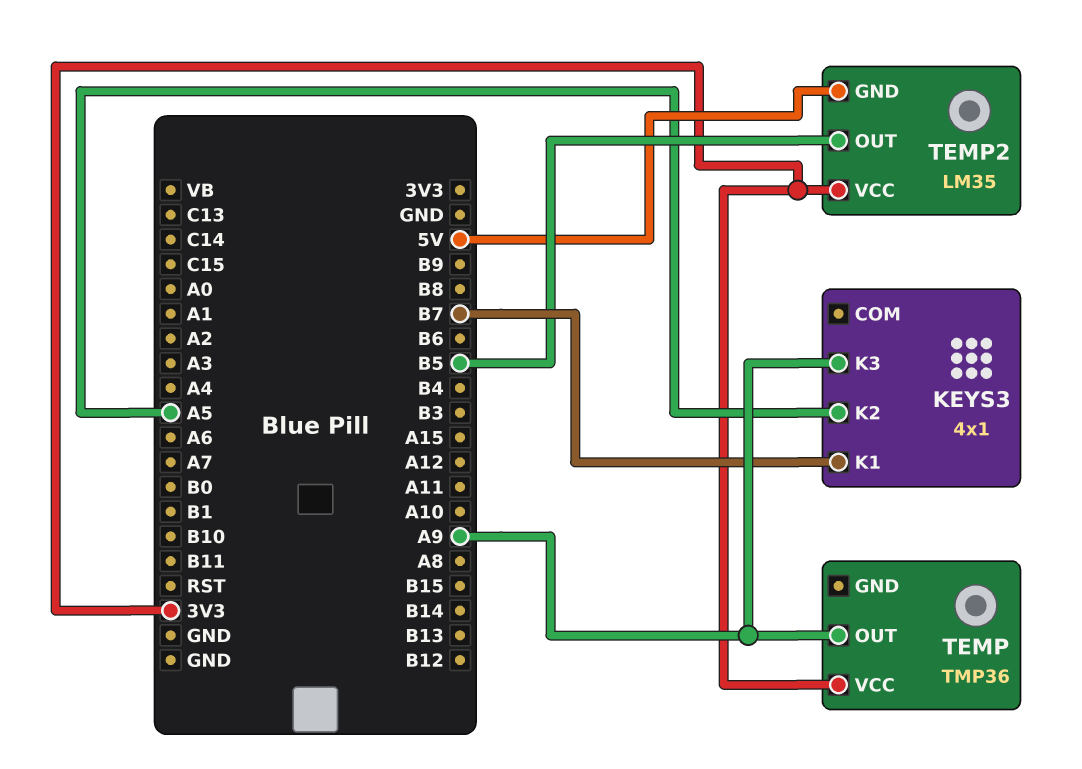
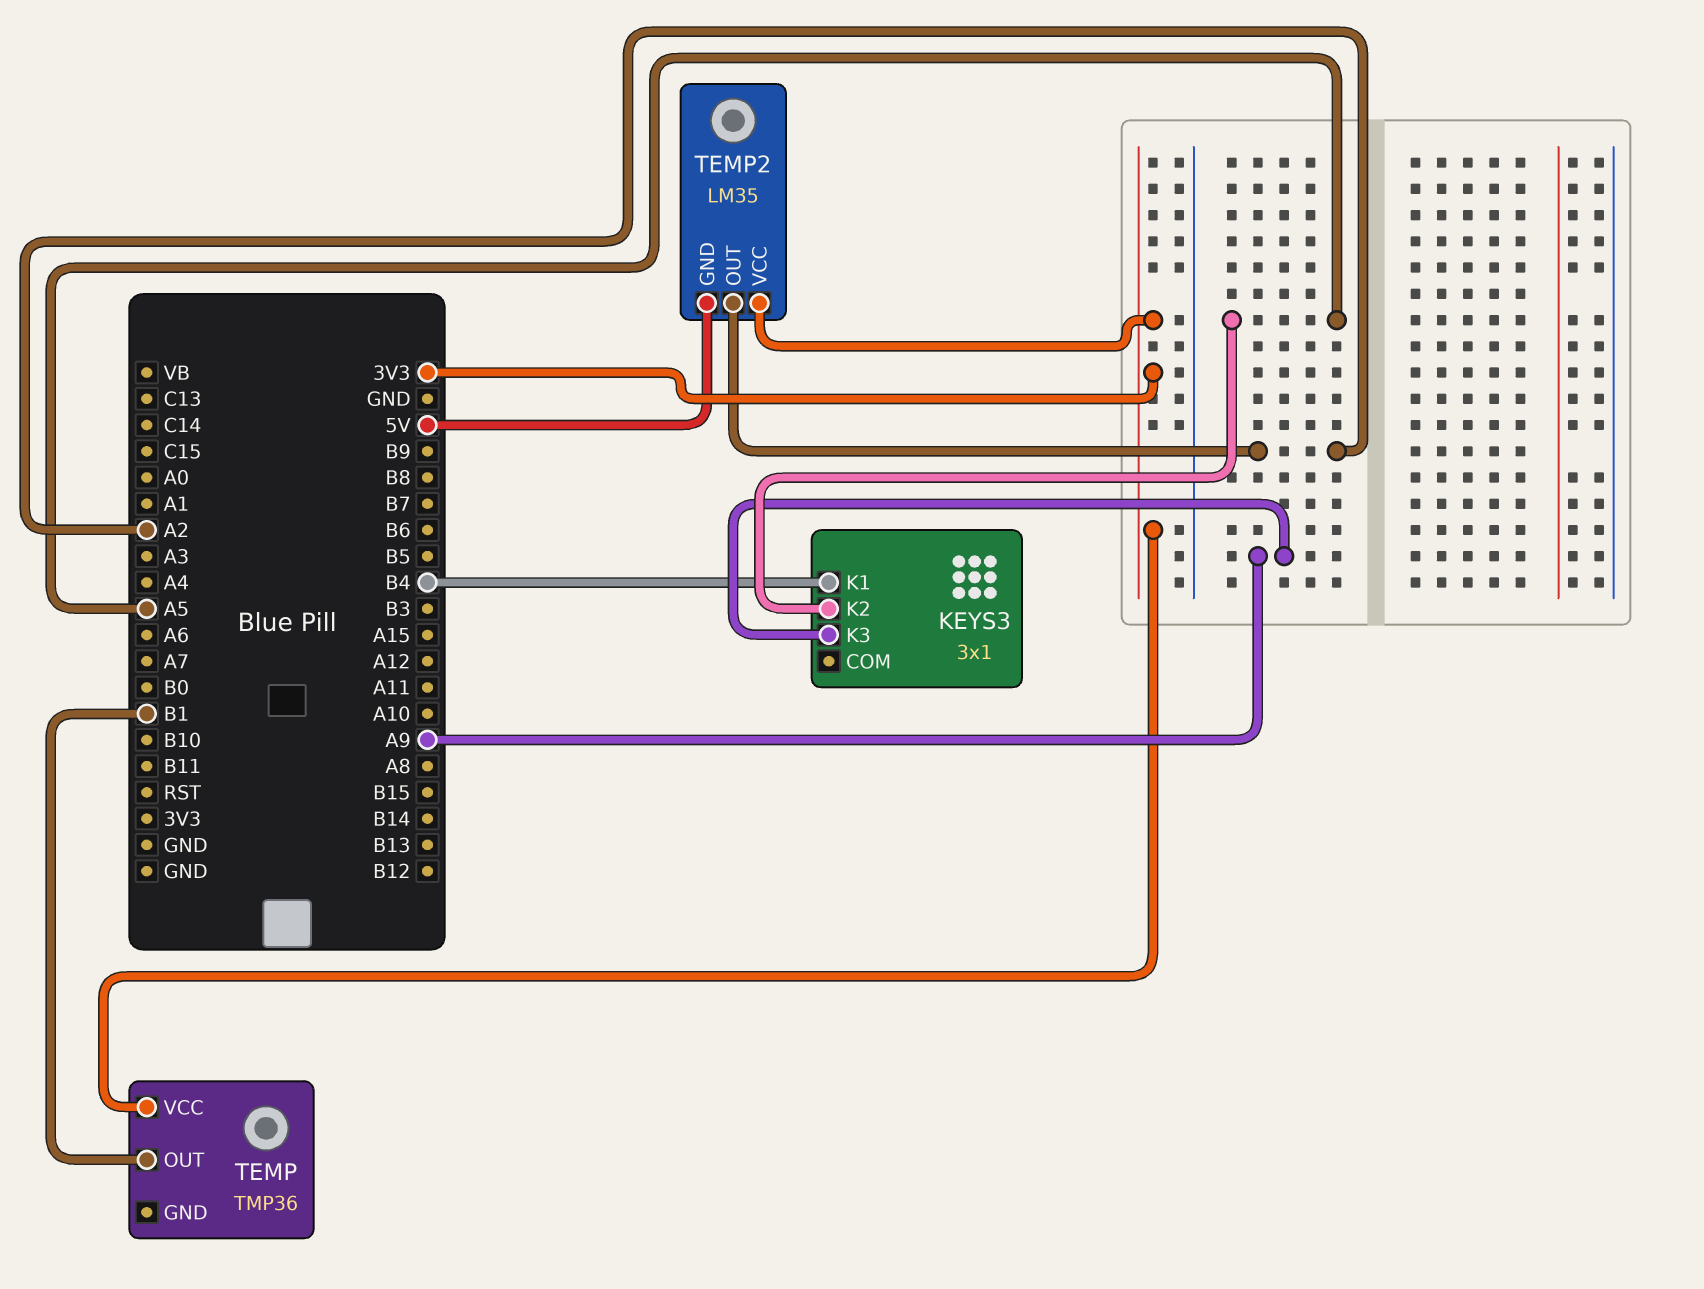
KEYS3: 4x1 -> 3x1
KEYS3 pin K1: B7 -> B4
TEMP pin OUT: A9 -> B1
TEMP2 pin OUT: B5 -> A2

